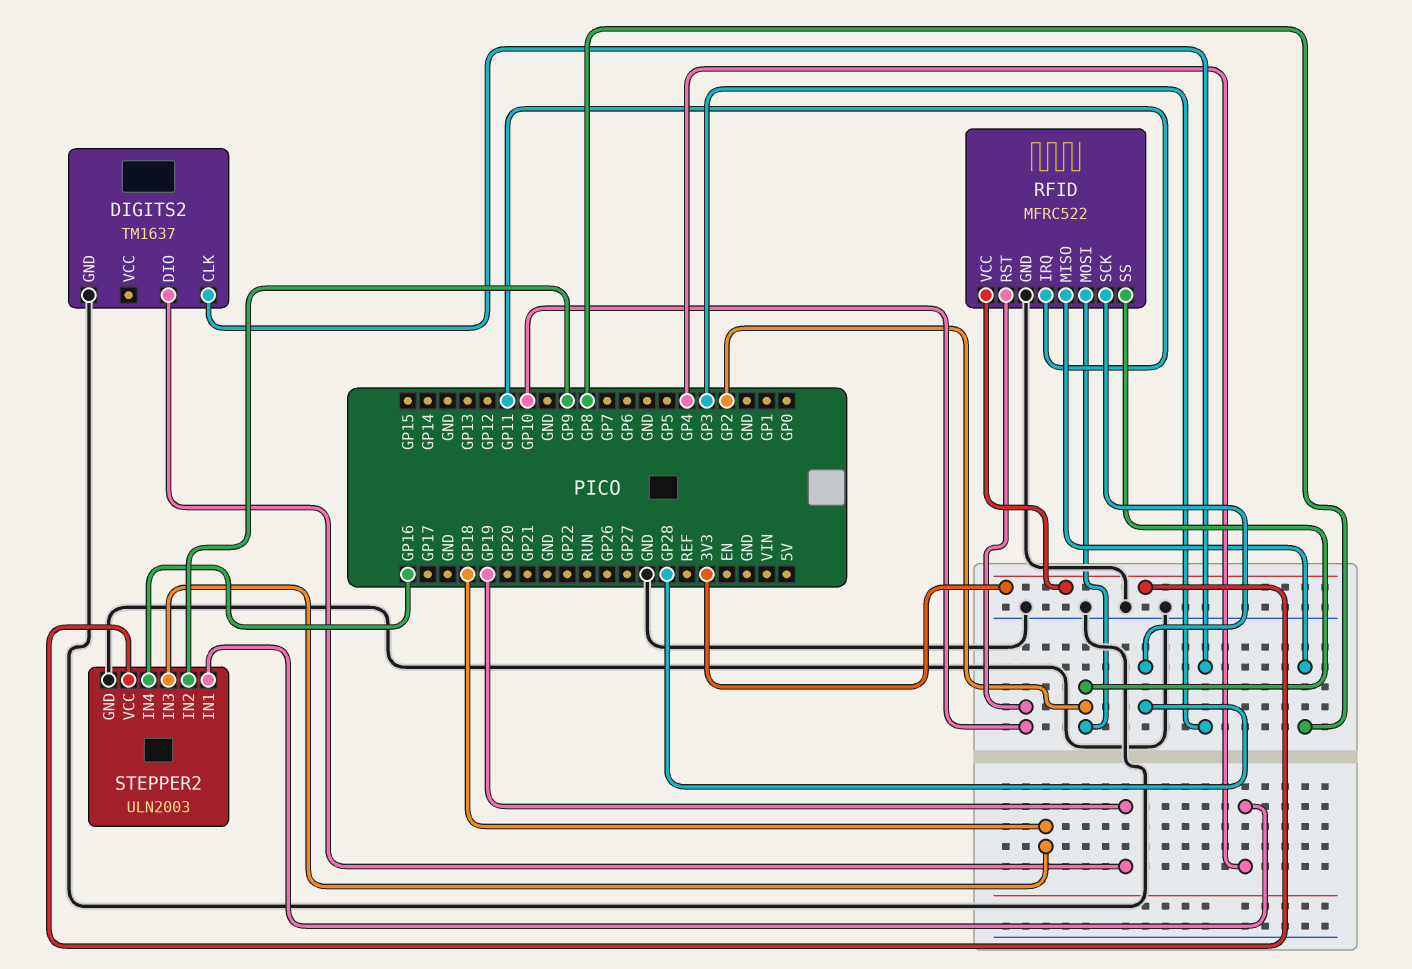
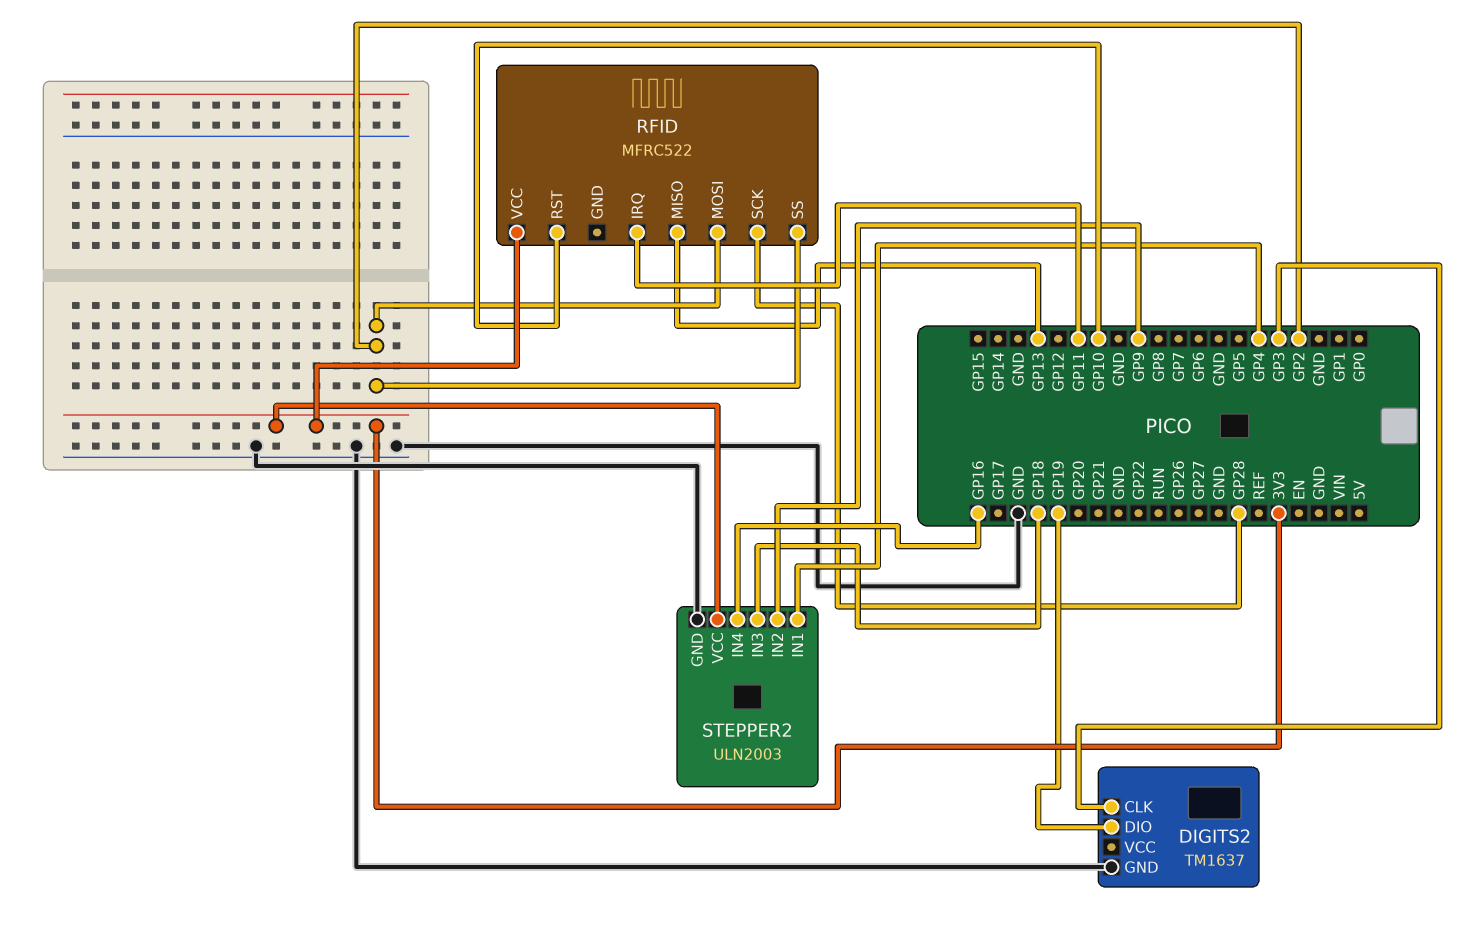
RFID pin GND: GND -> none
RFID pin MISO: GP8 -> GP13

